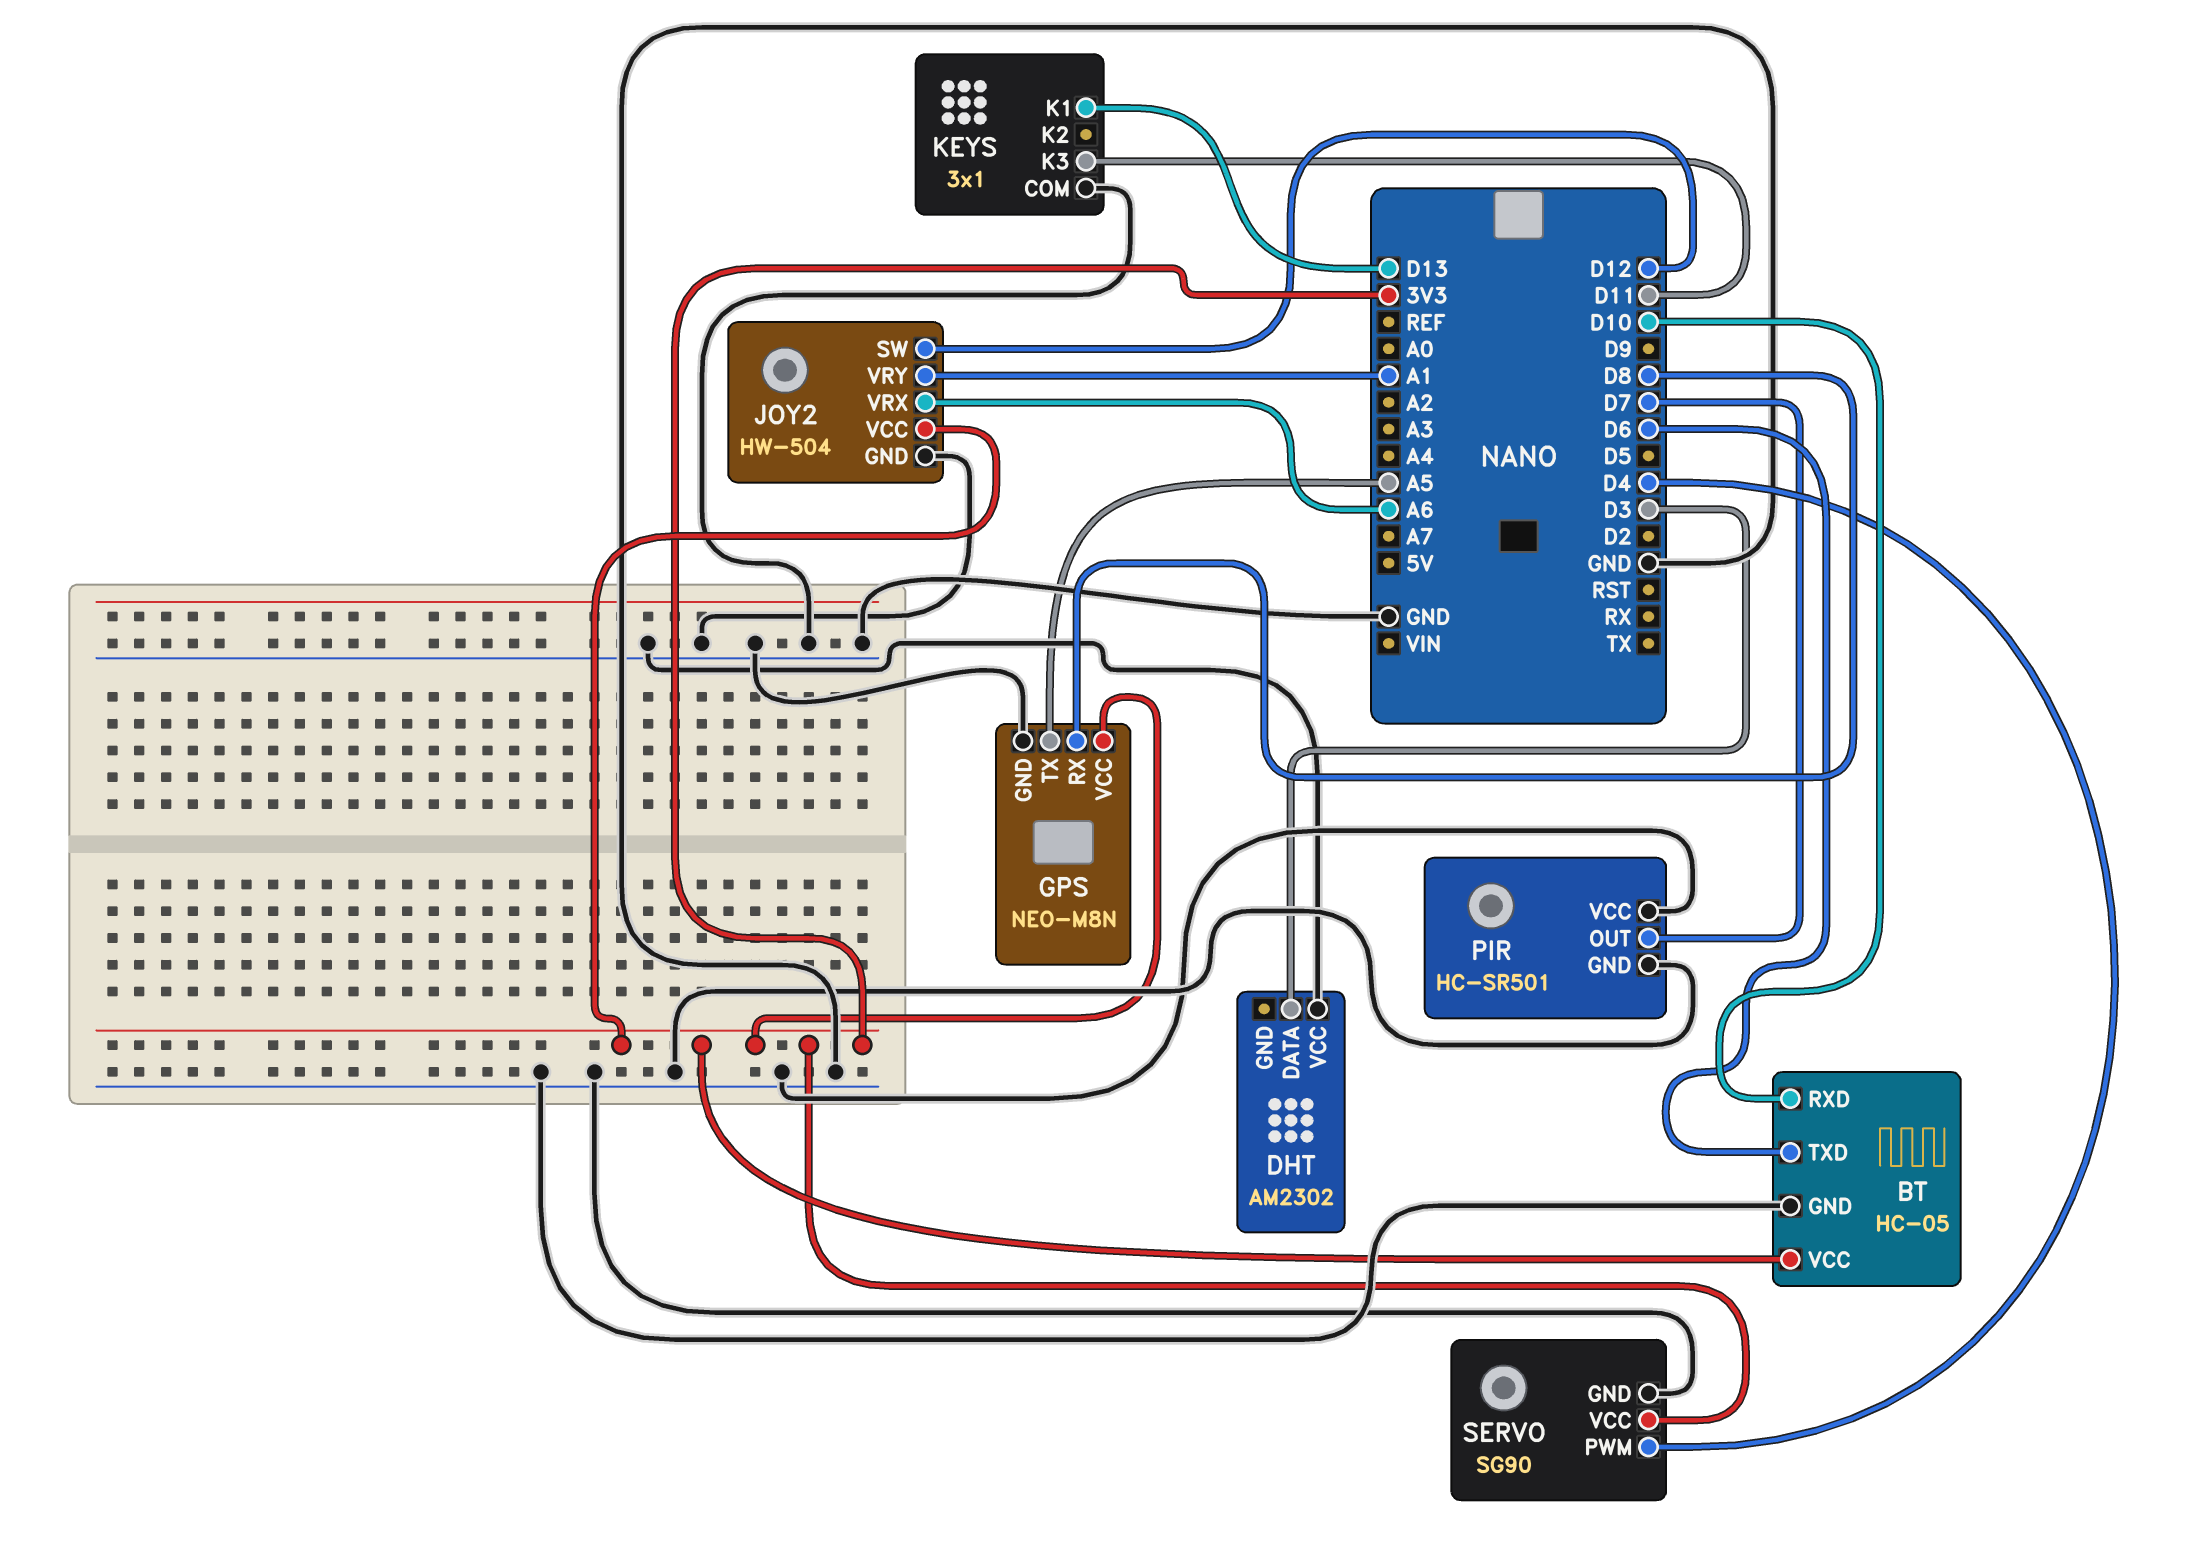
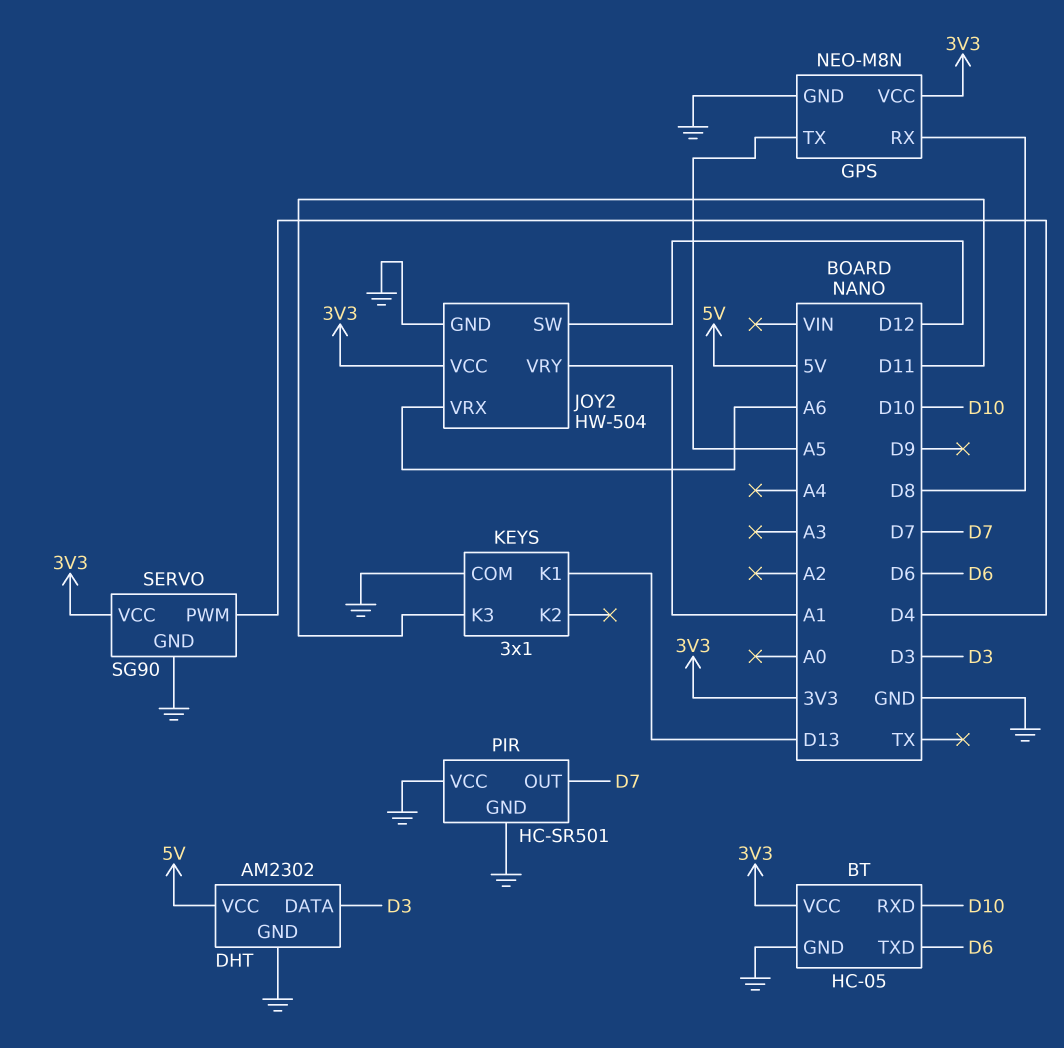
DHT pin GND: none -> GND
DHT pin VCC: GND -> 5V

